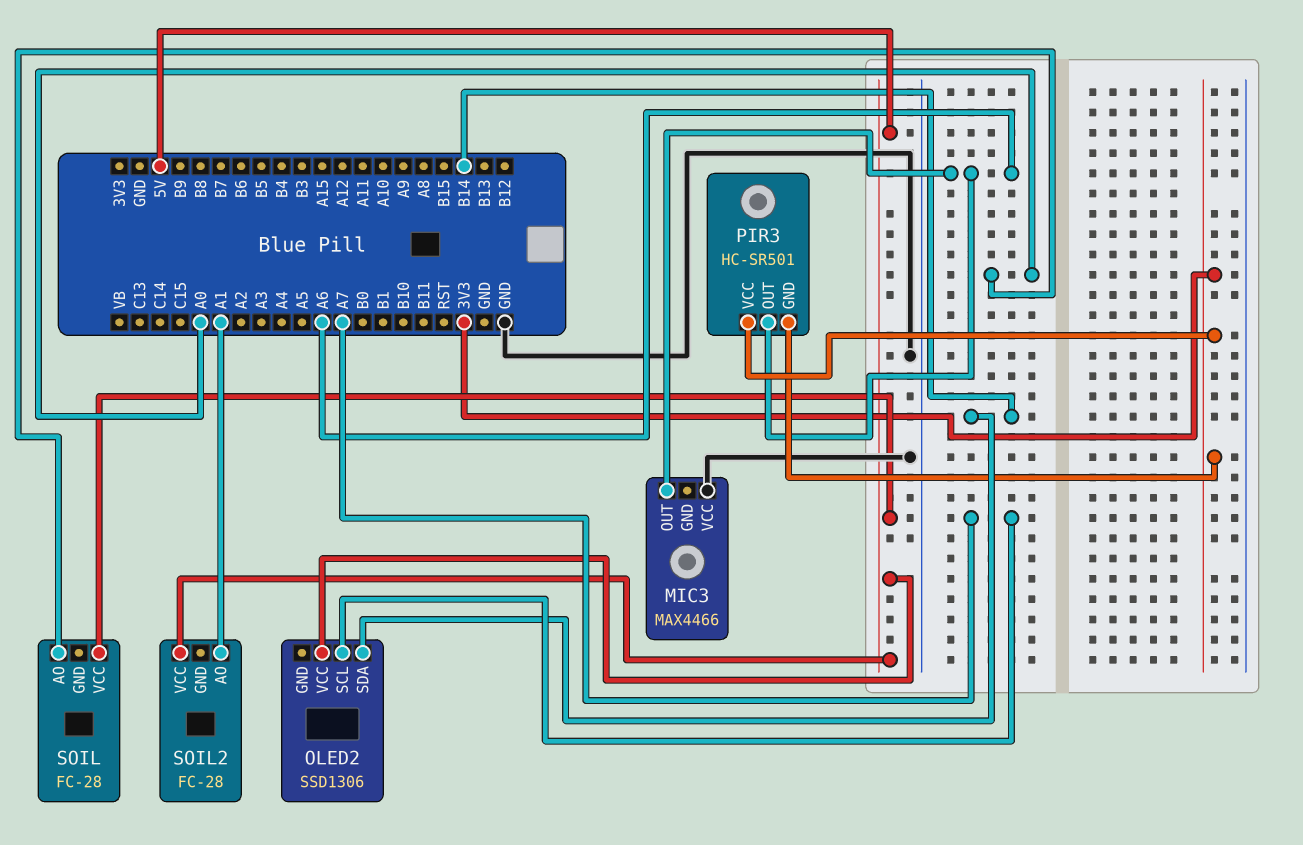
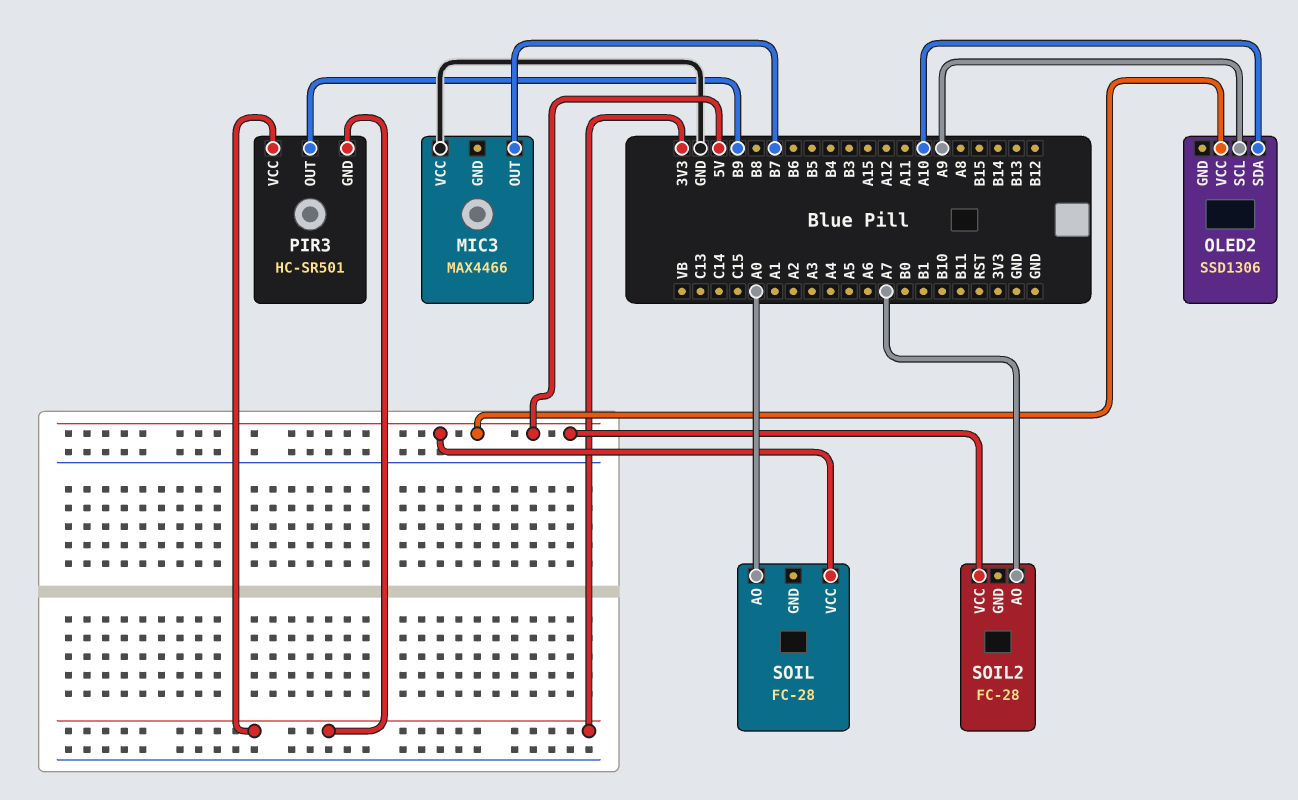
MIC3 pin OUT: A6 -> B7
OLED2 pin SCL: A7 -> A9
OLED2 pin SDA: B14 -> A10
PIR3 pin OUT: A6 -> B9
SOIL2 pin AO: A1 -> A7

